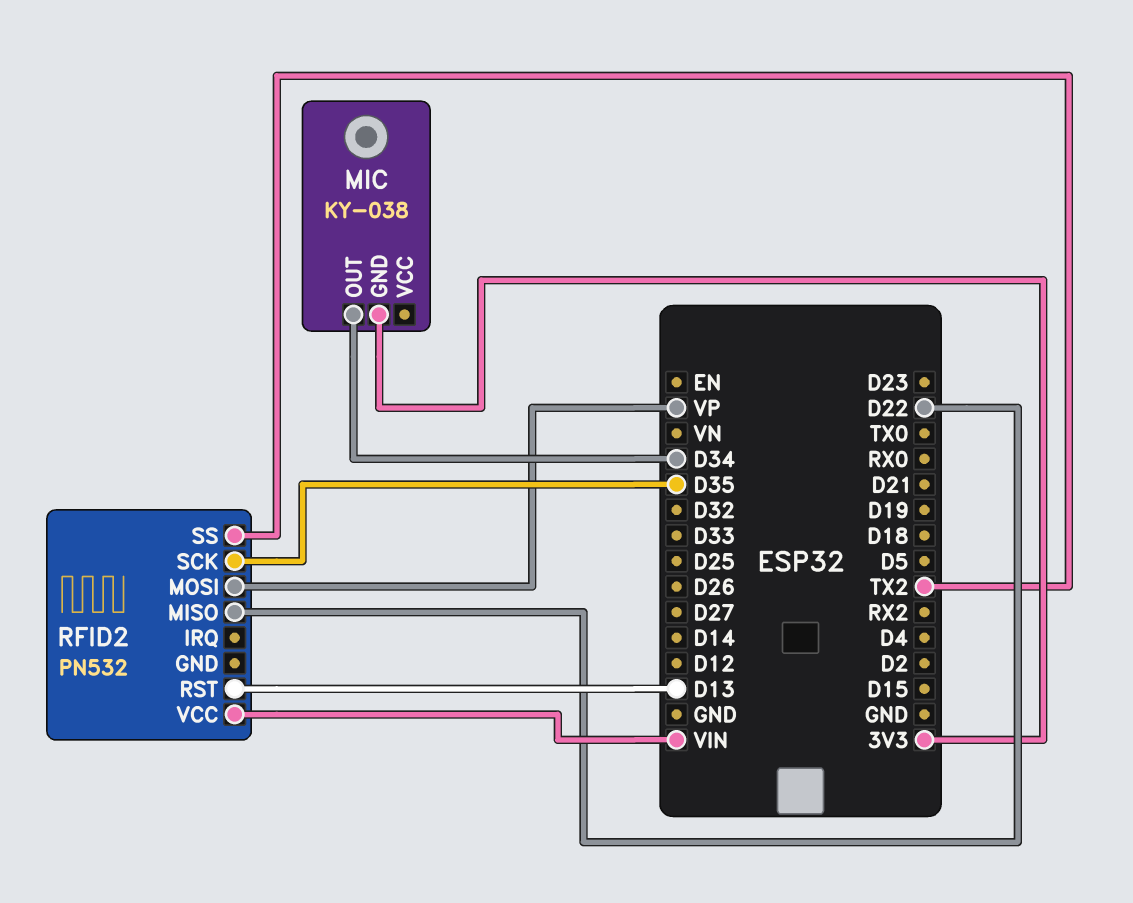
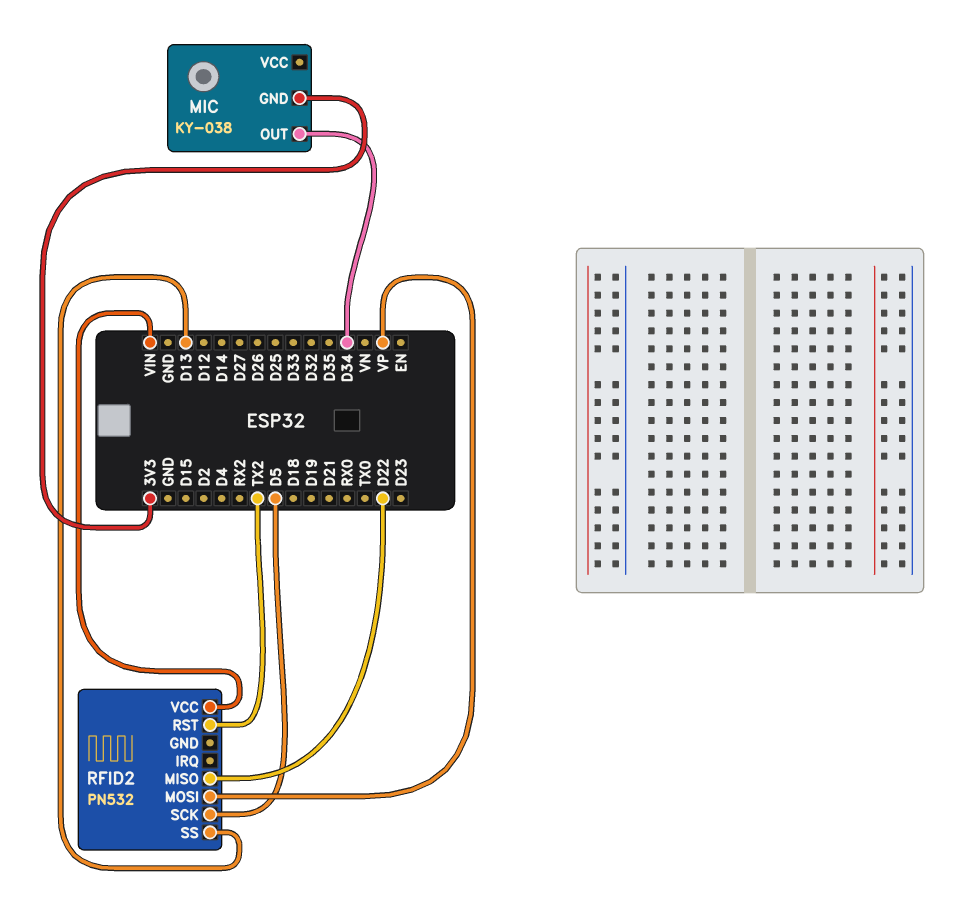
RFID2 pin RST: D13 -> TX2
RFID2 pin SCK: D35 -> D5
RFID2 pin SS: TX2 -> D13

